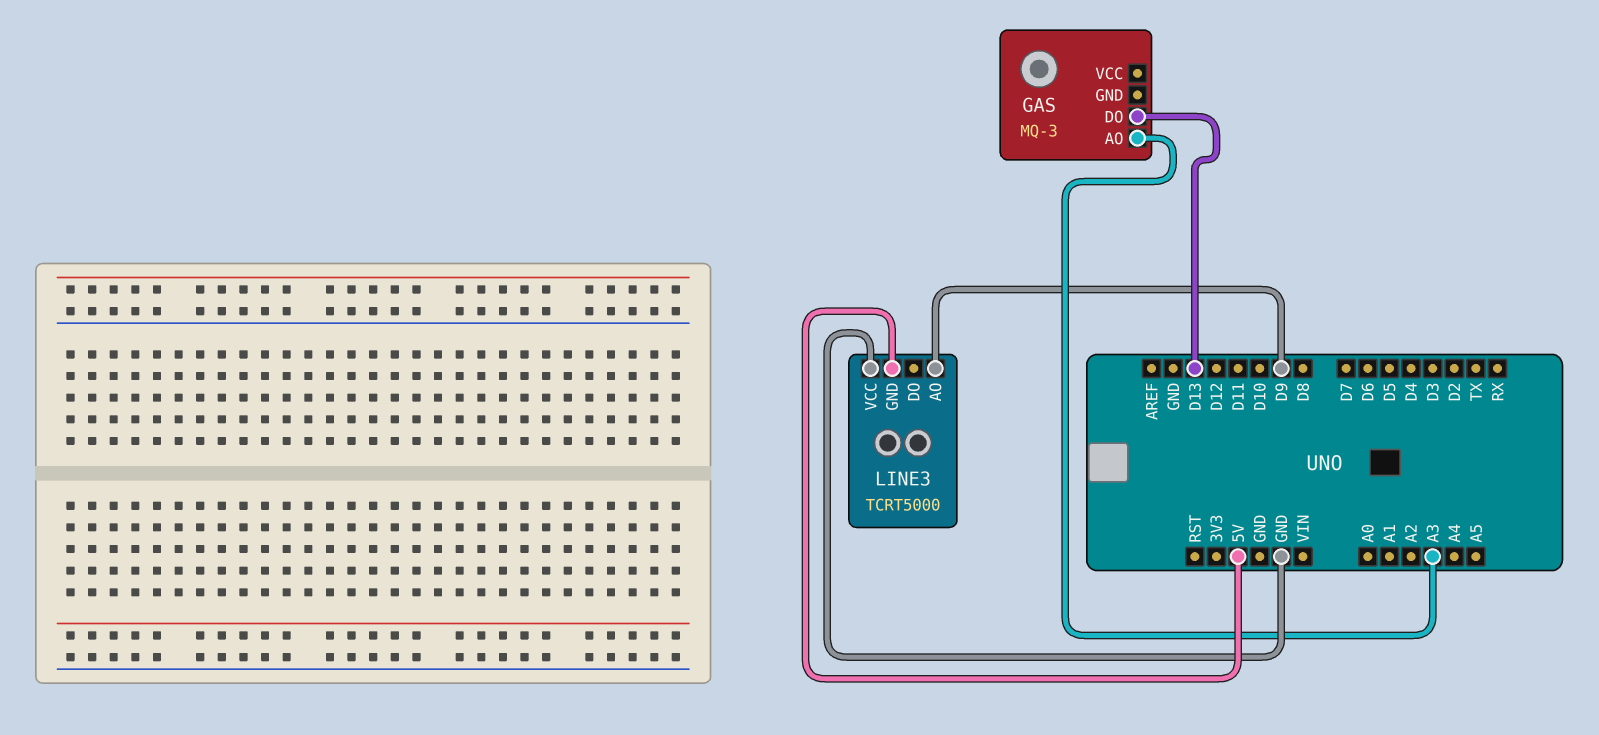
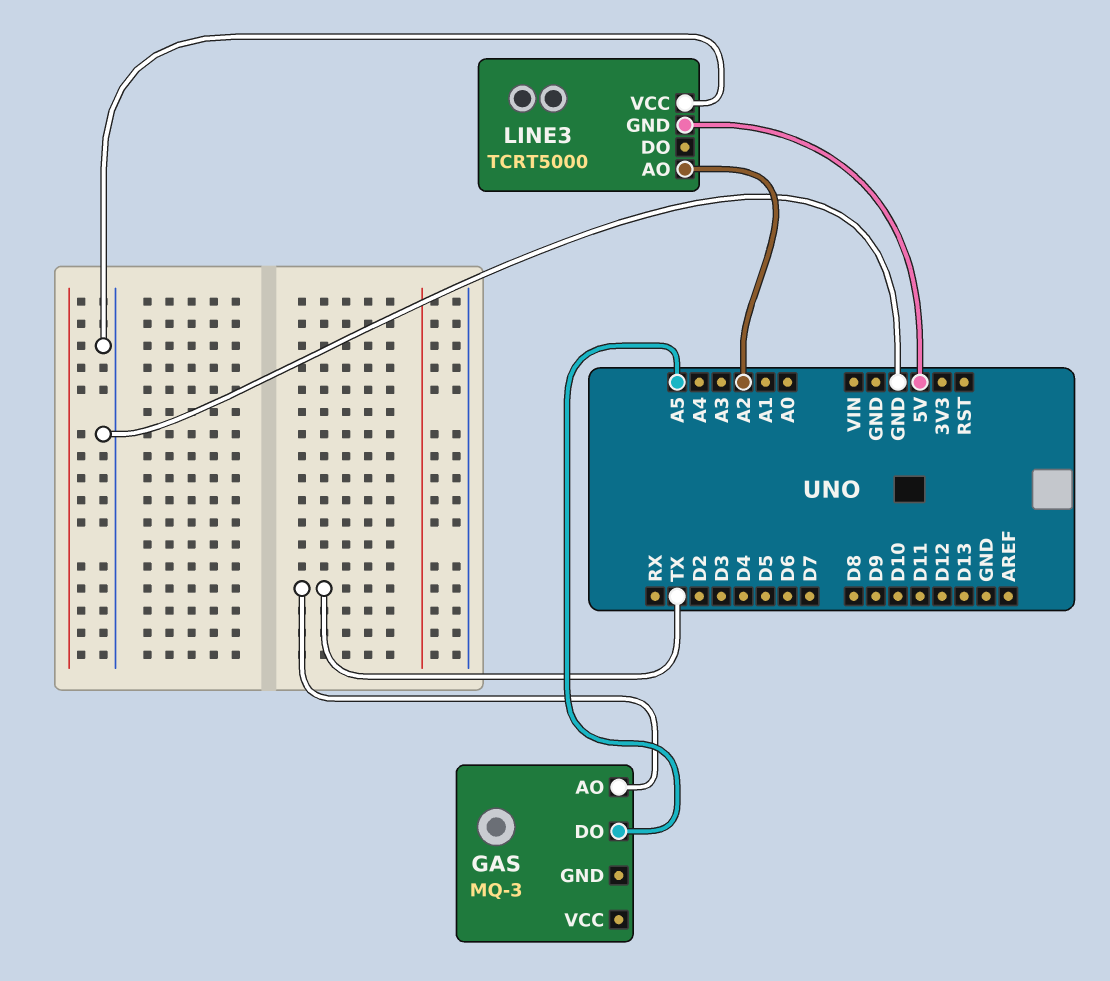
GAS pin AO: A3 -> TX
GAS pin DO: D13 -> A5
LINE3 pin AO: D9 -> A2

